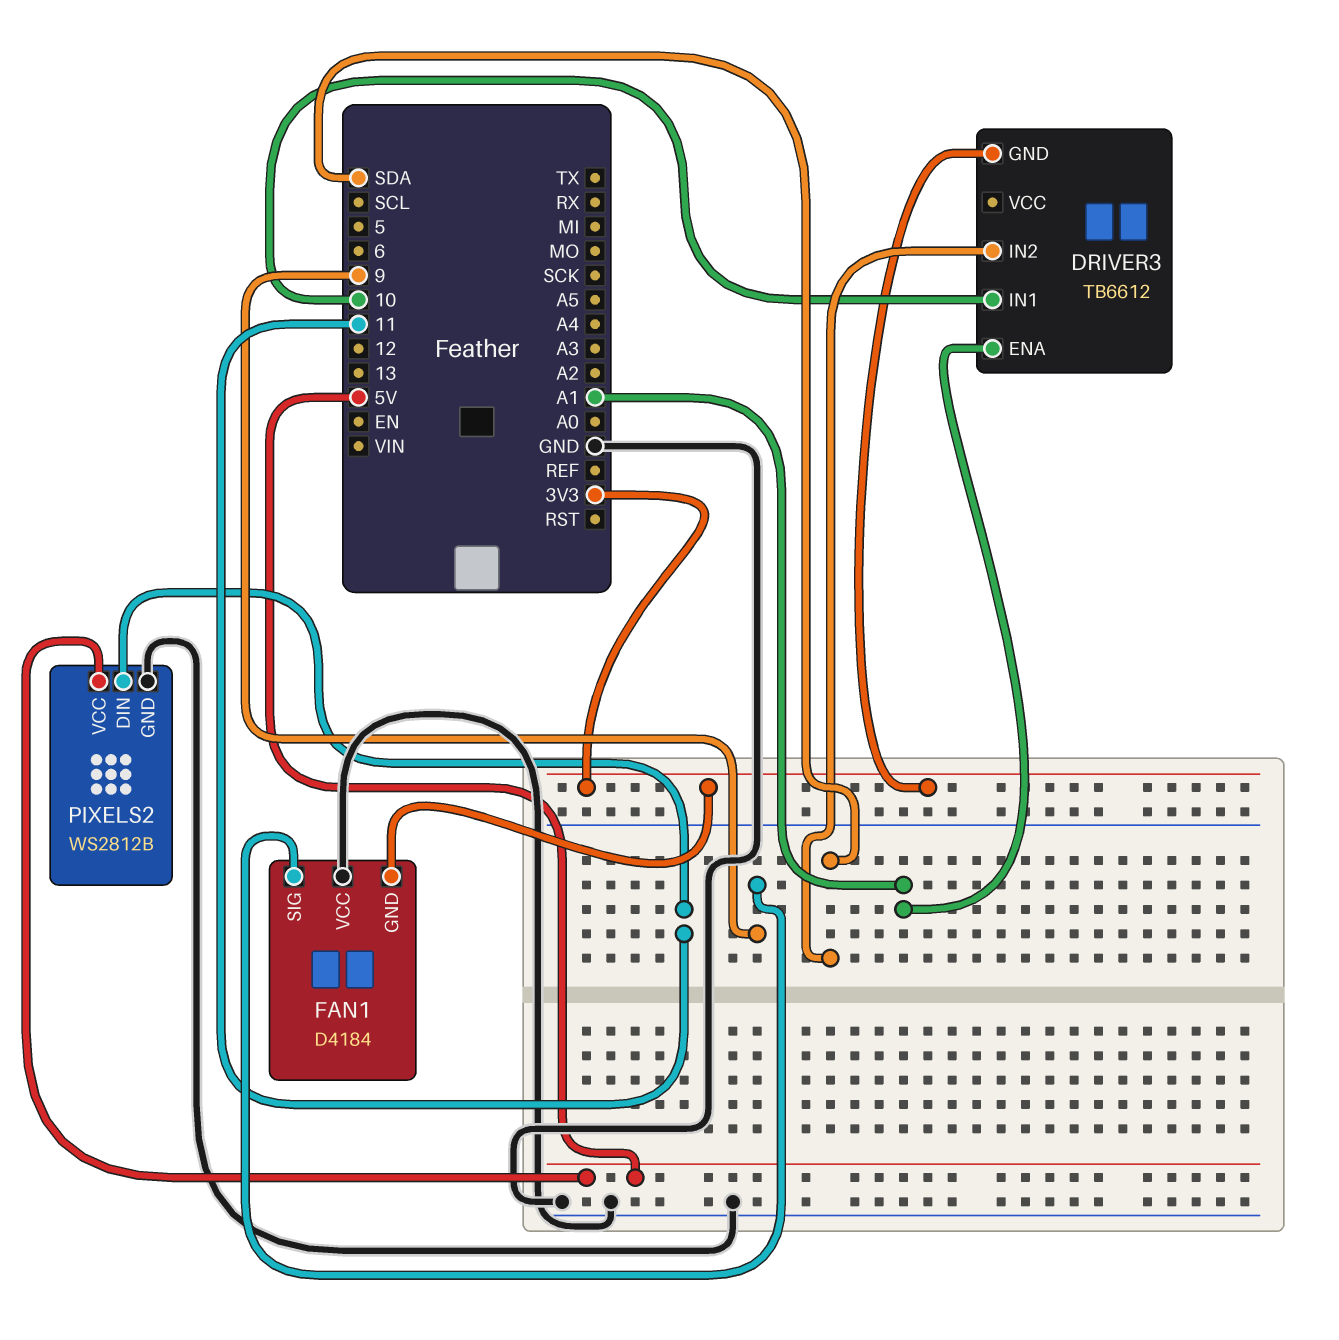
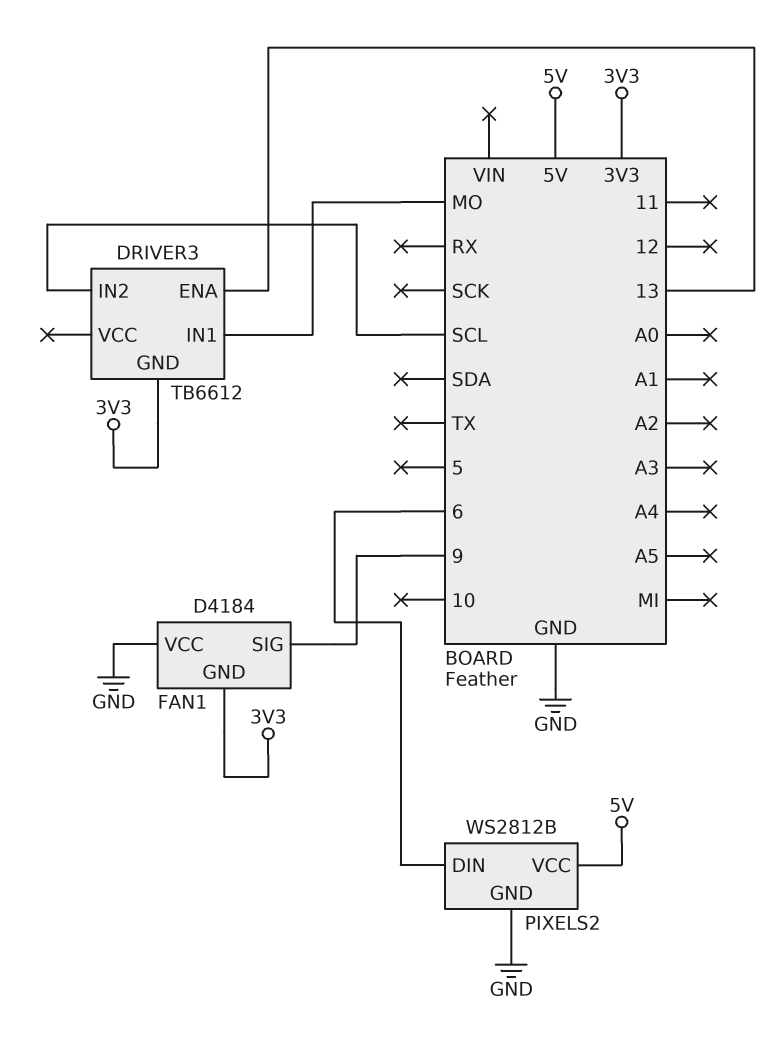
DRIVER3 pin ENA: A1 -> 13
DRIVER3 pin IN1: 10 -> MO
DRIVER3 pin IN2: SDA -> SCL
PIXELS2 pin DIN: 11 -> 6

